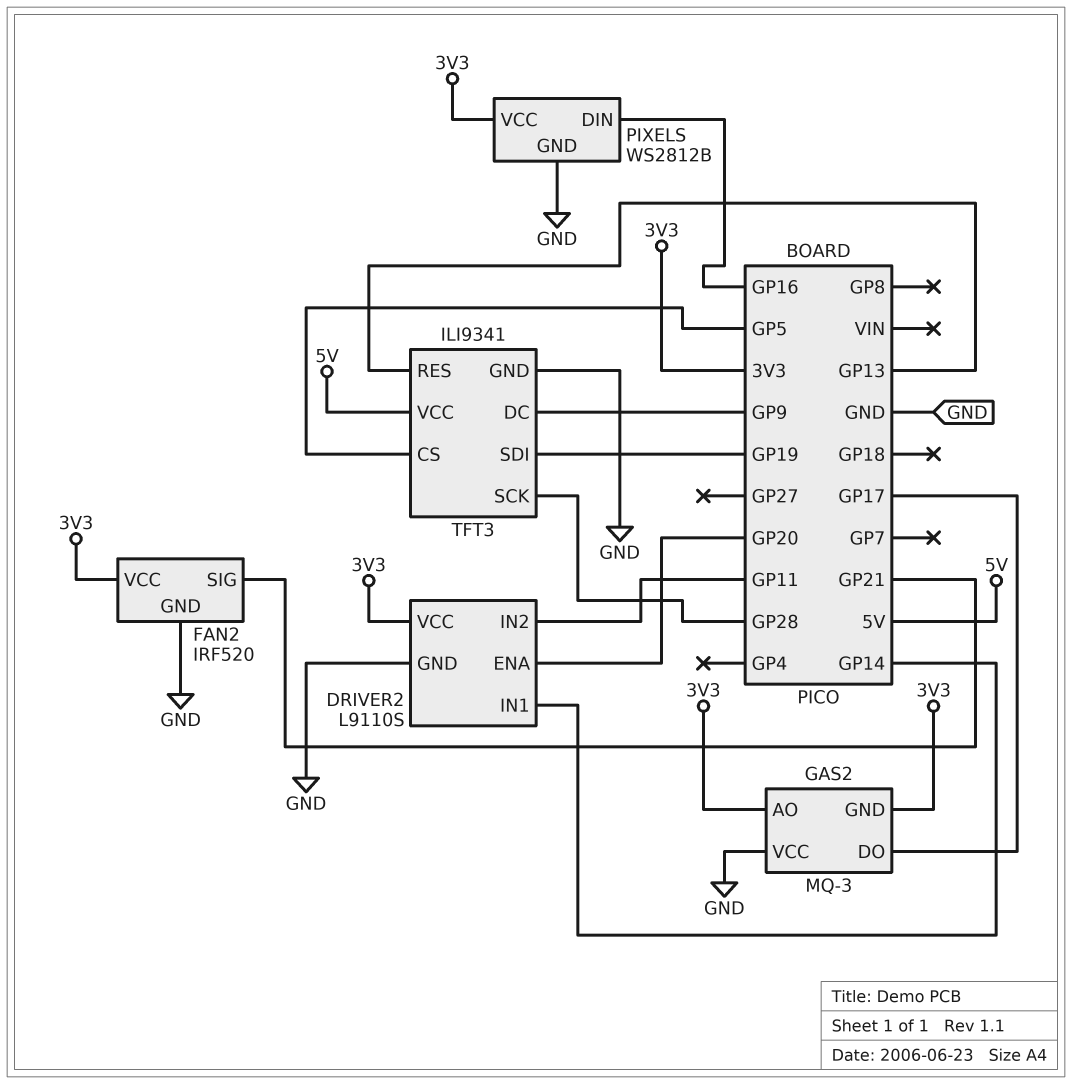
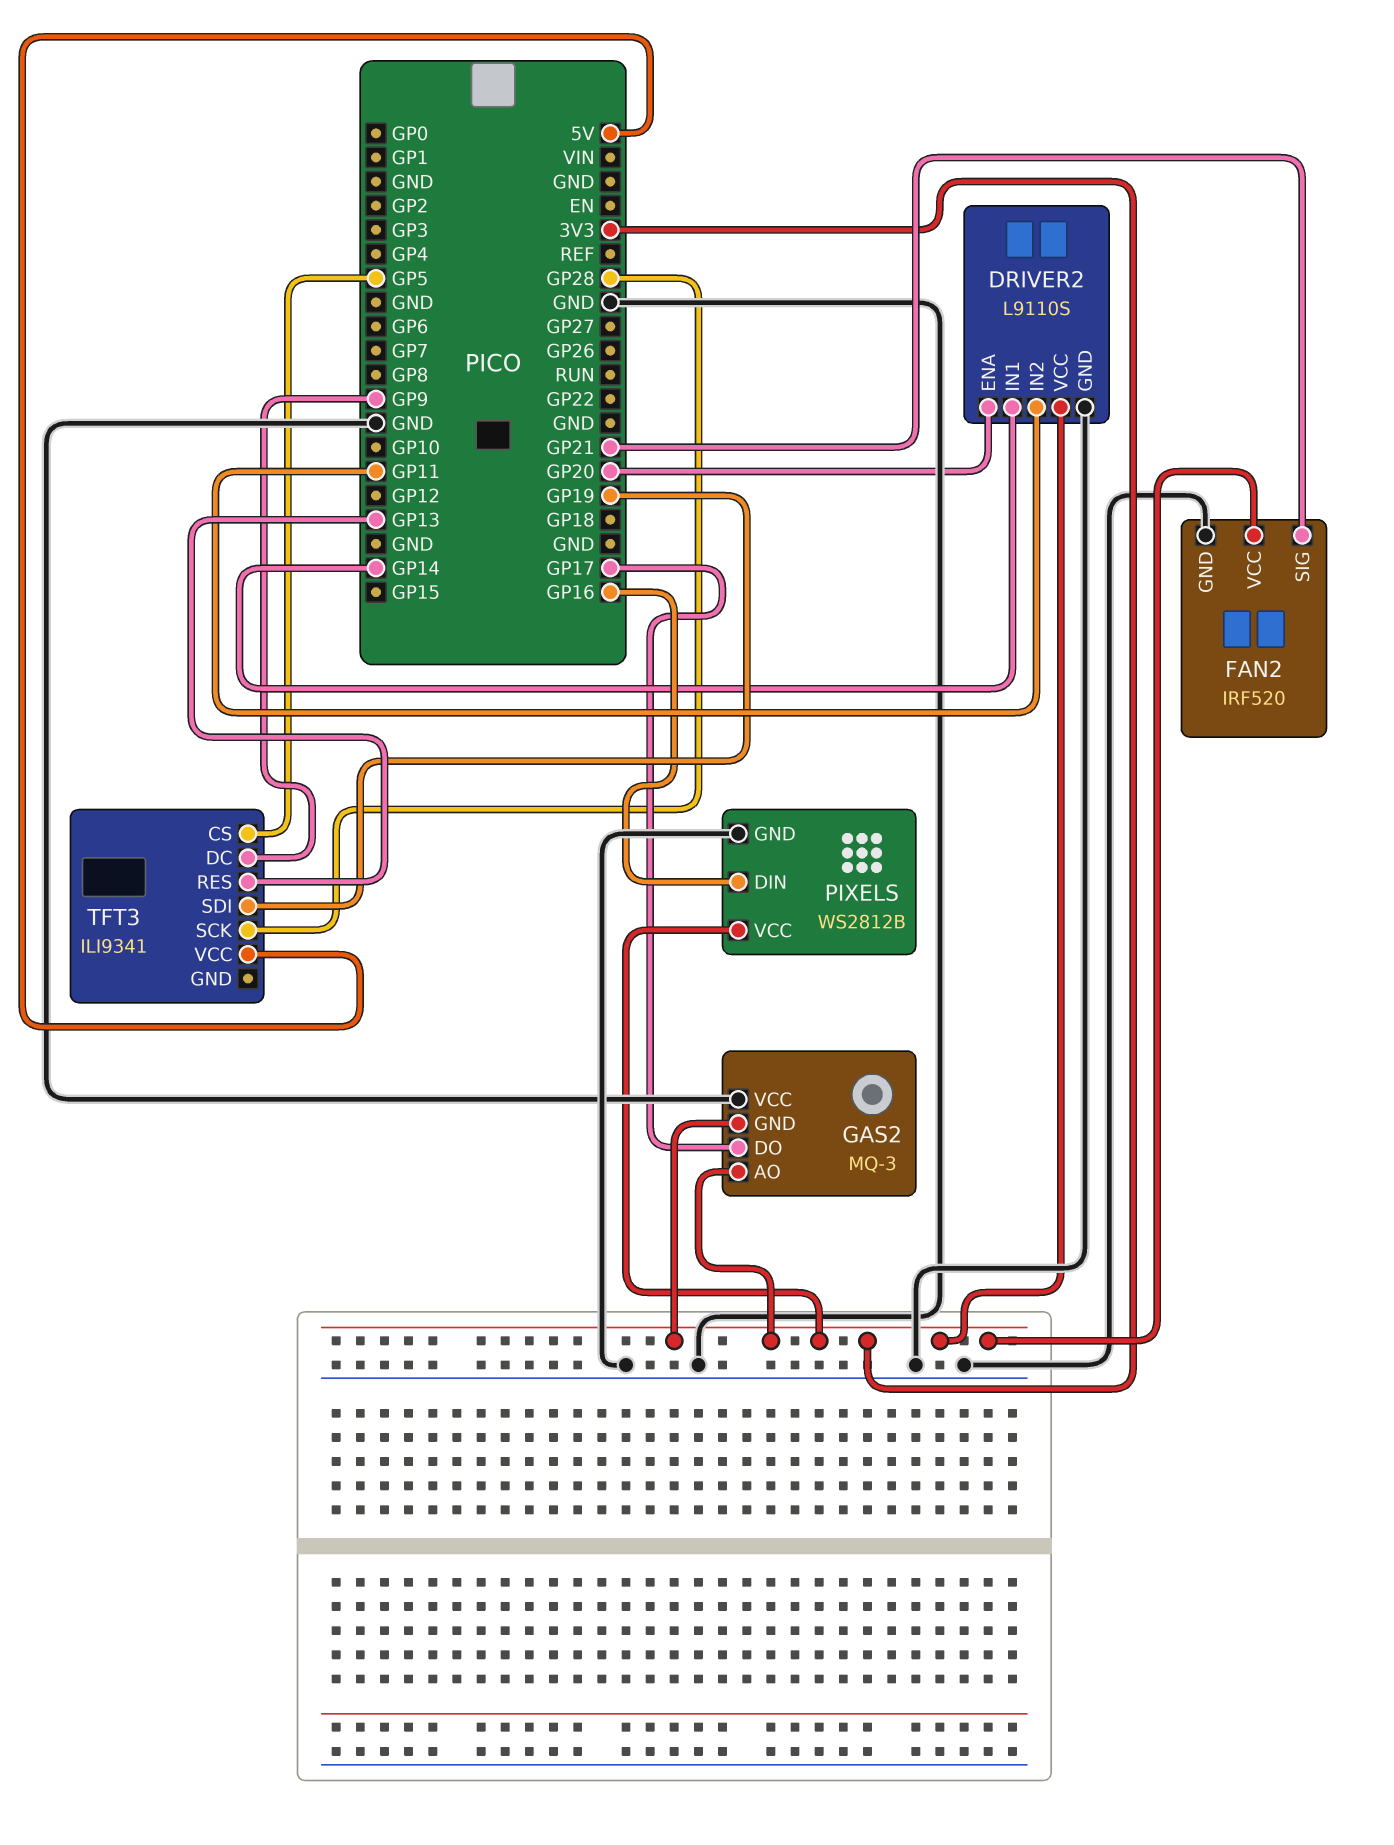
TFT3 pin GND: GND -> none

